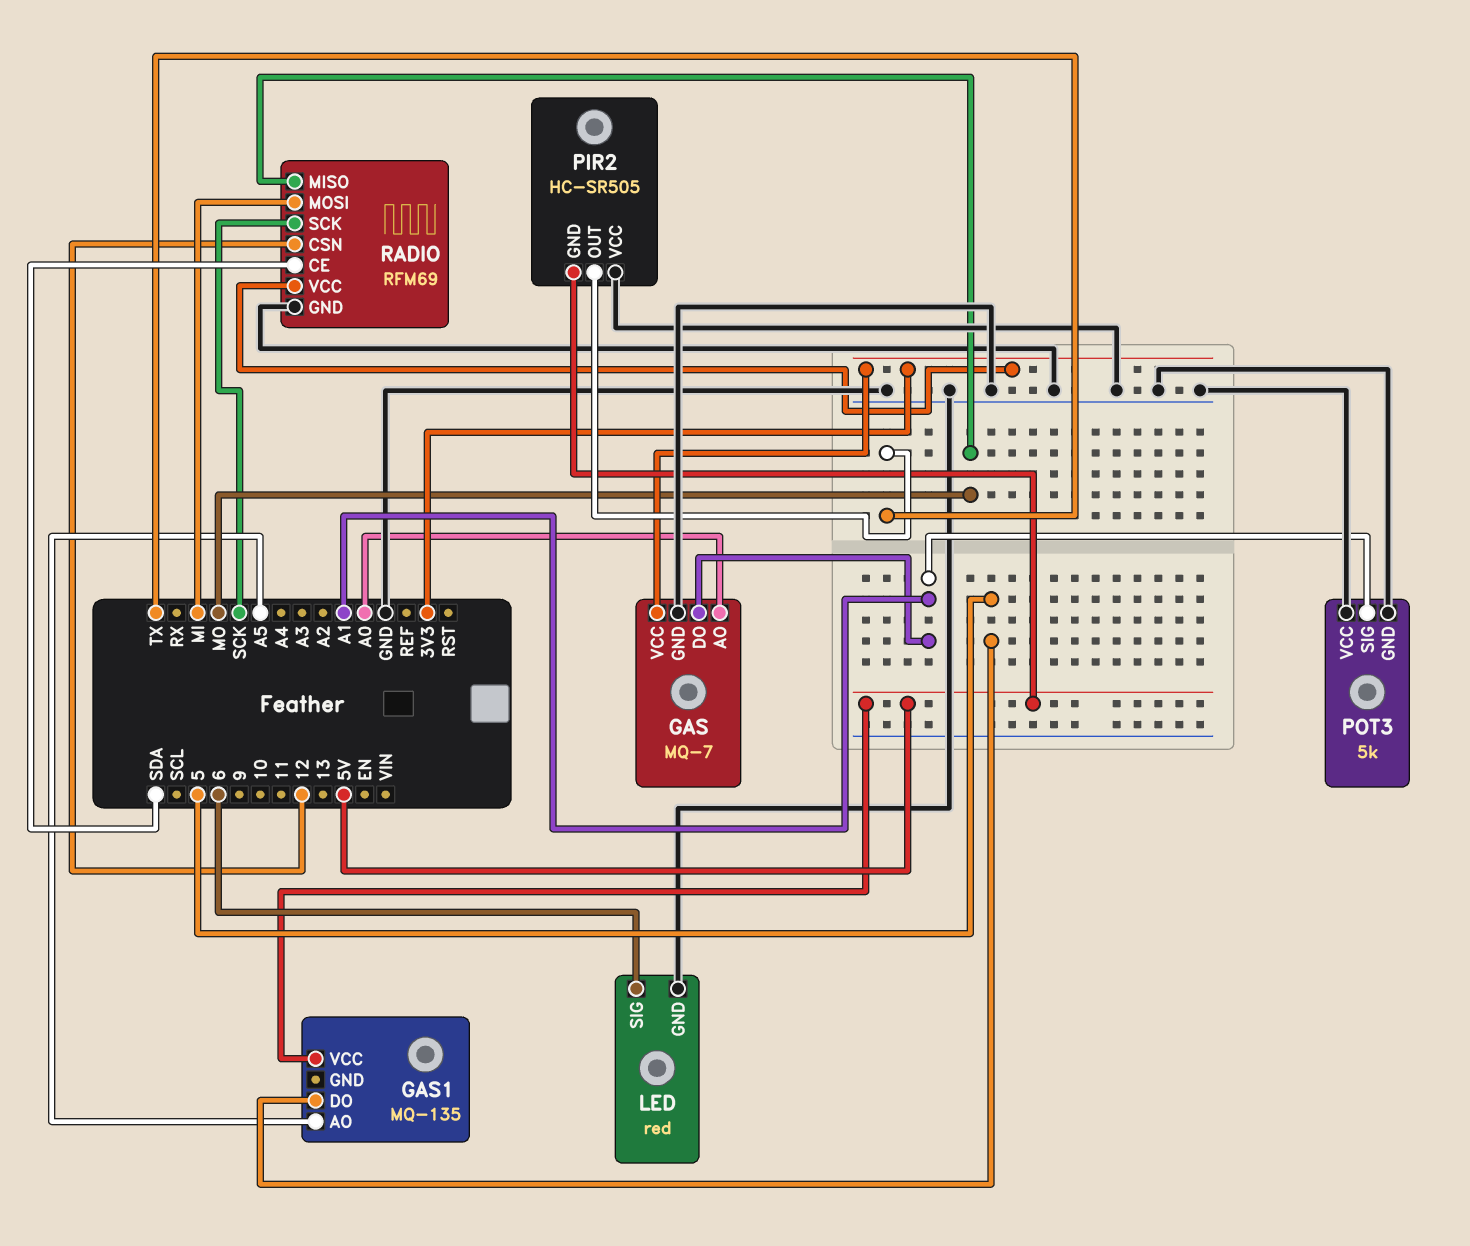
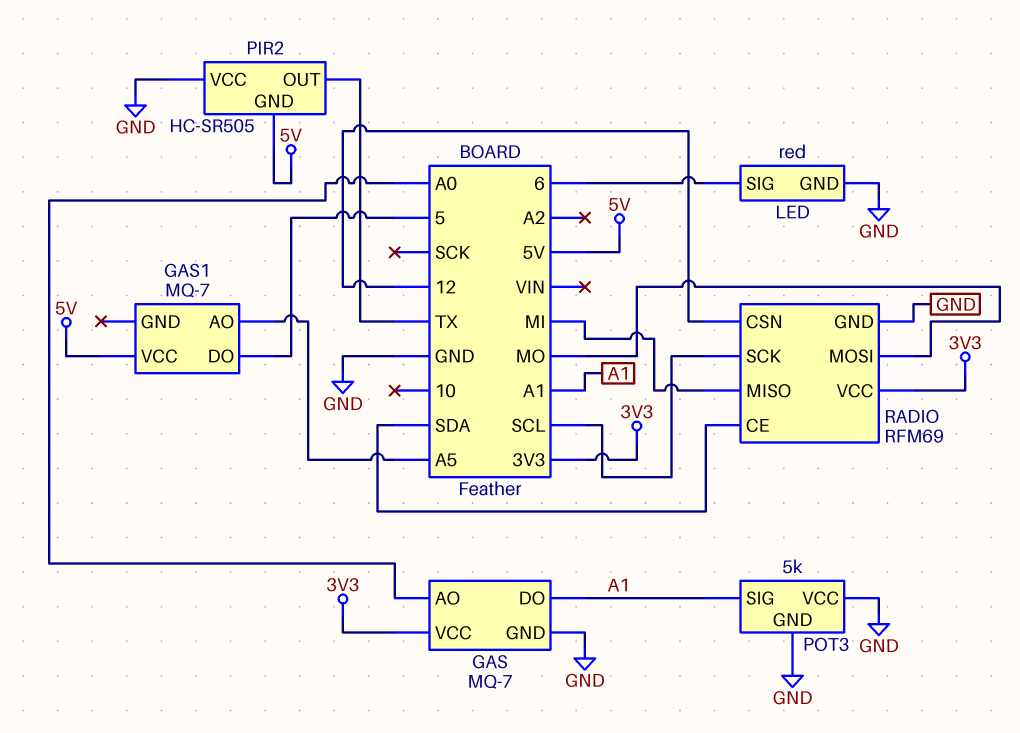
GAS1: MQ-135 -> MQ-7
RADIO pin MISO: MO -> MI
RADIO pin MOSI: MI -> MO
RADIO pin SCK: SCK -> SCL

